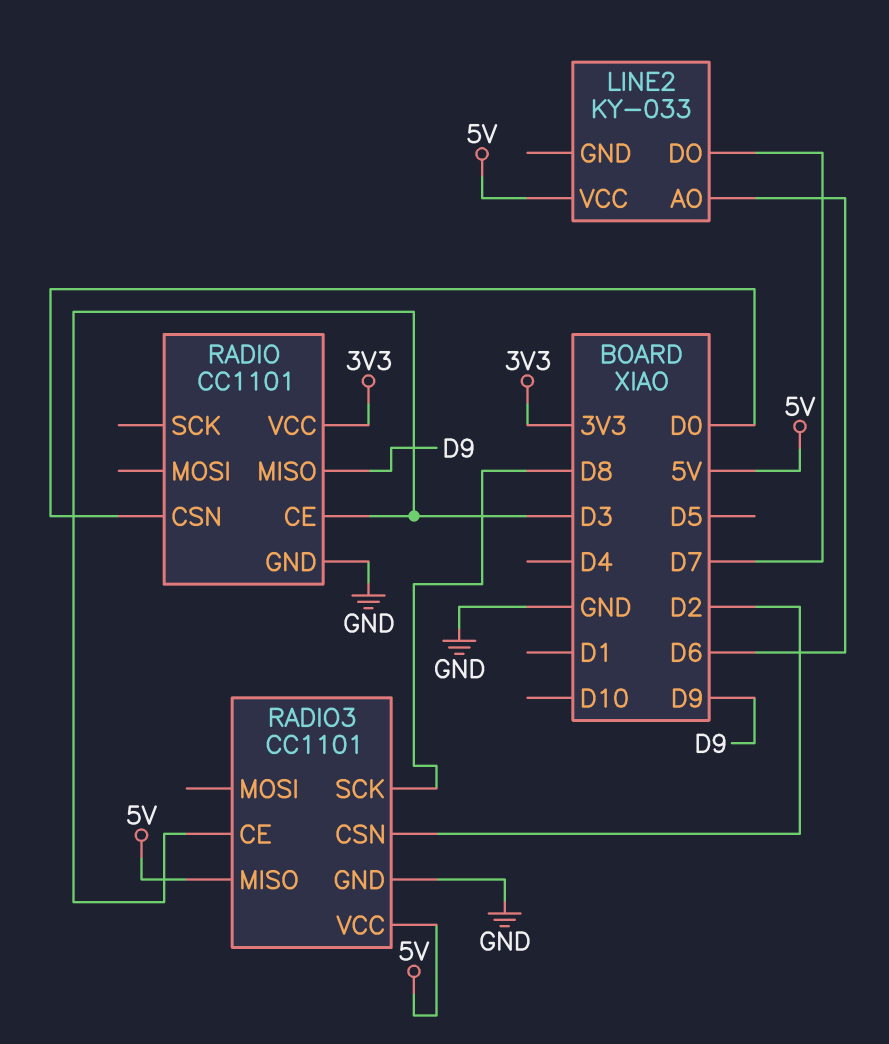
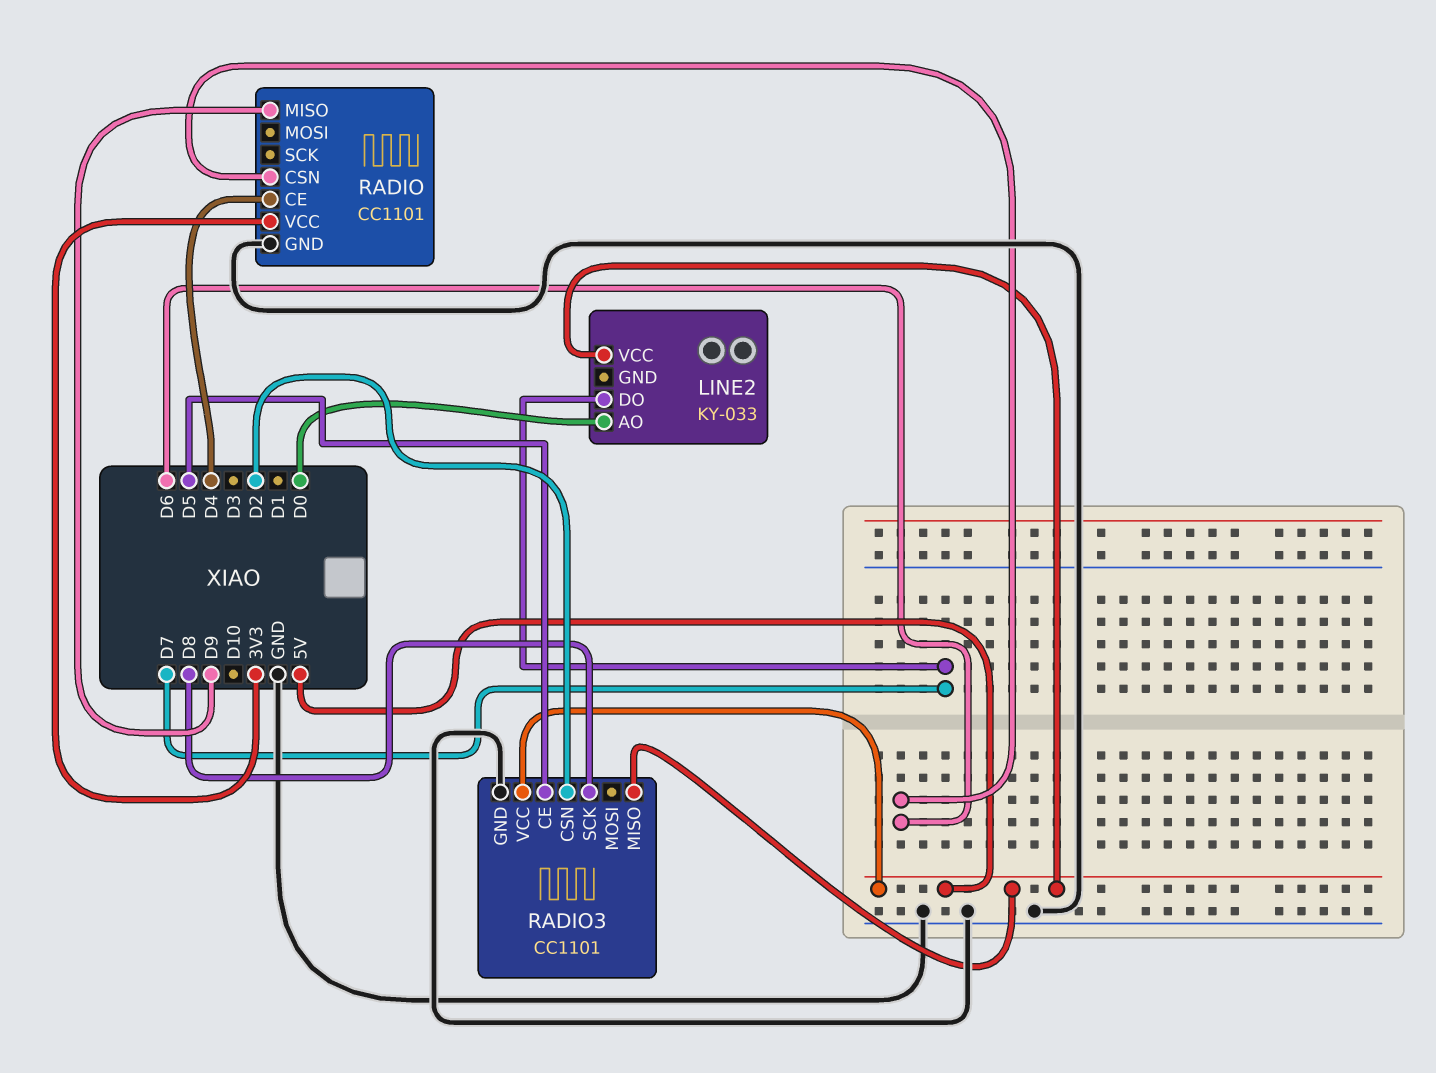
LINE2 pin AO: D6 -> D0
RADIO pin CE: D3 -> D4
RADIO pin CSN: D0 -> D6
RADIO3 pin CE: D3 -> D5

